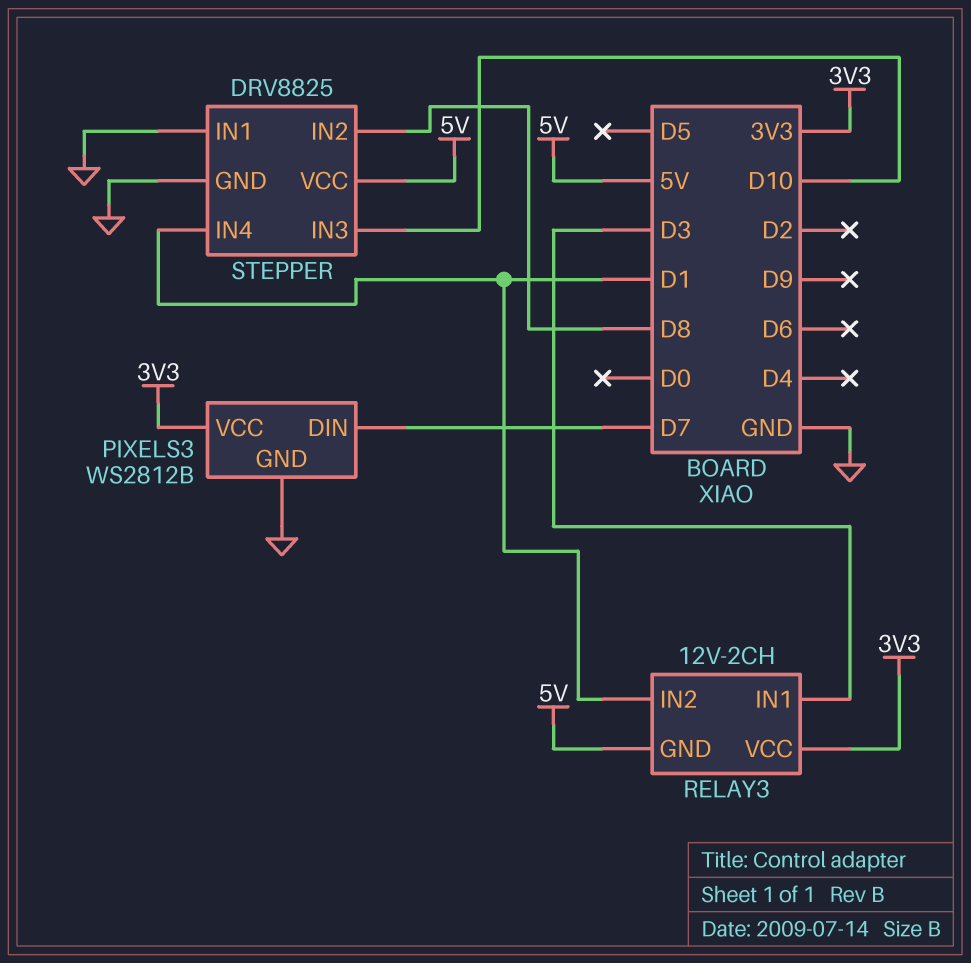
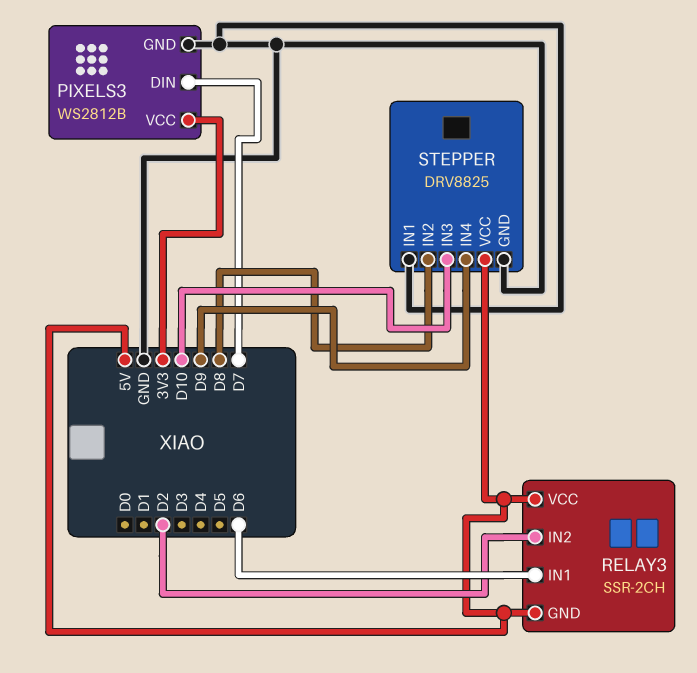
RELAY3: 12V-2CH -> SSR-2CH
RELAY3 pin IN1: D3 -> D6
RELAY3 pin IN2: D1 -> D2
RELAY3 pin VCC: 3V3 -> 5V
STEPPER pin IN4: D1 -> D9

